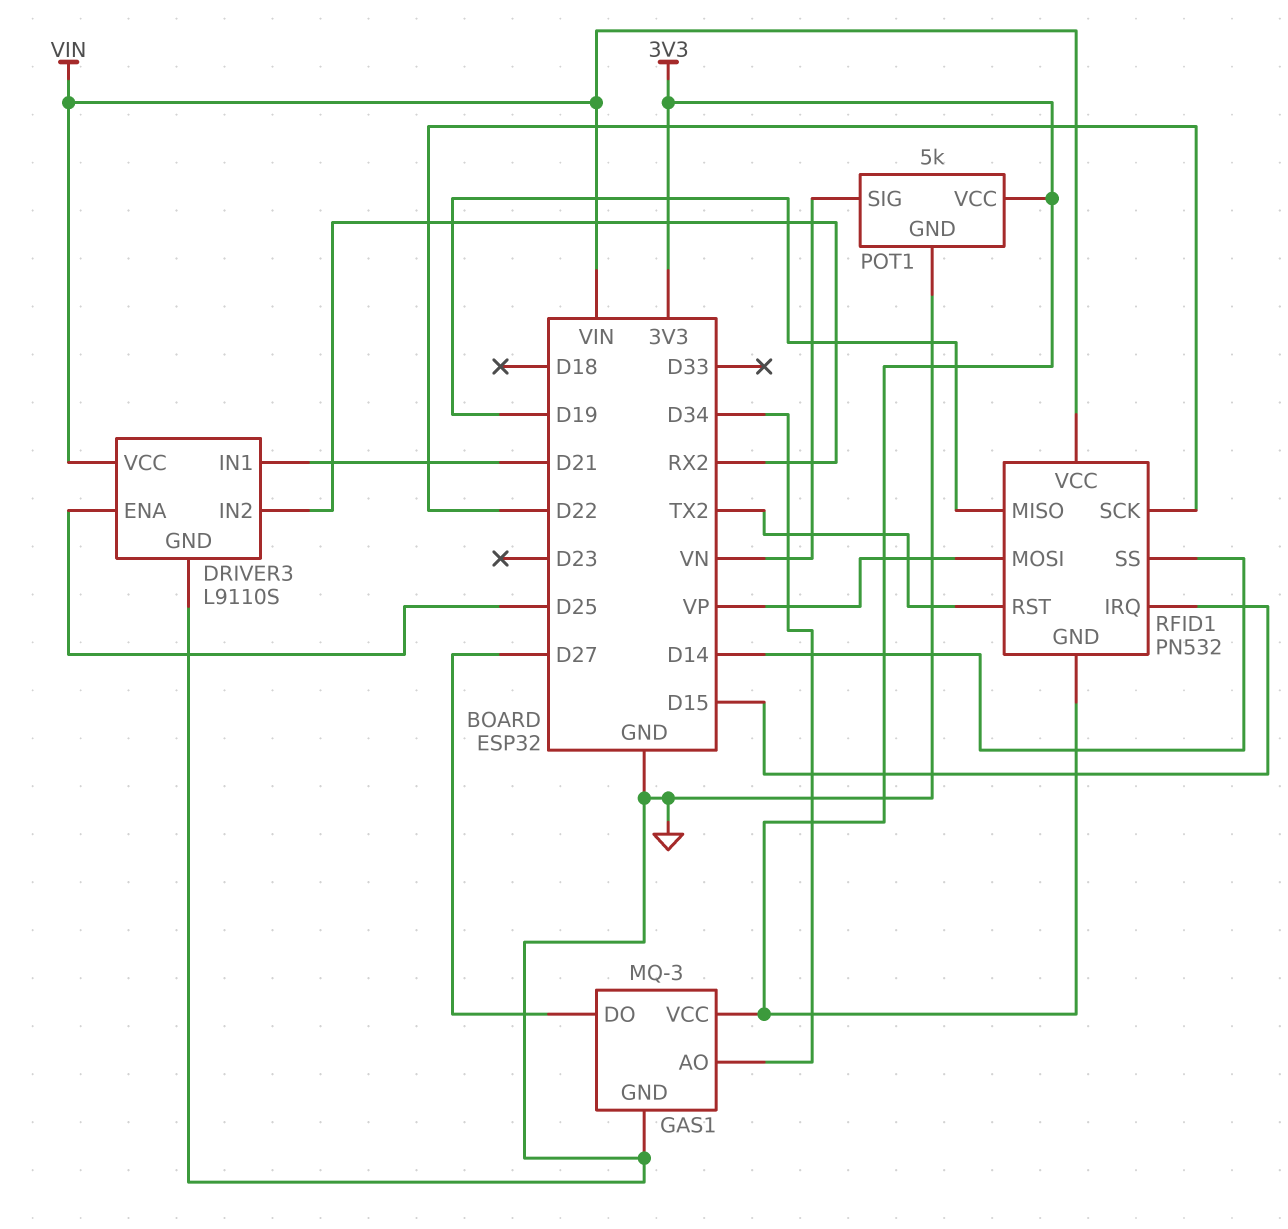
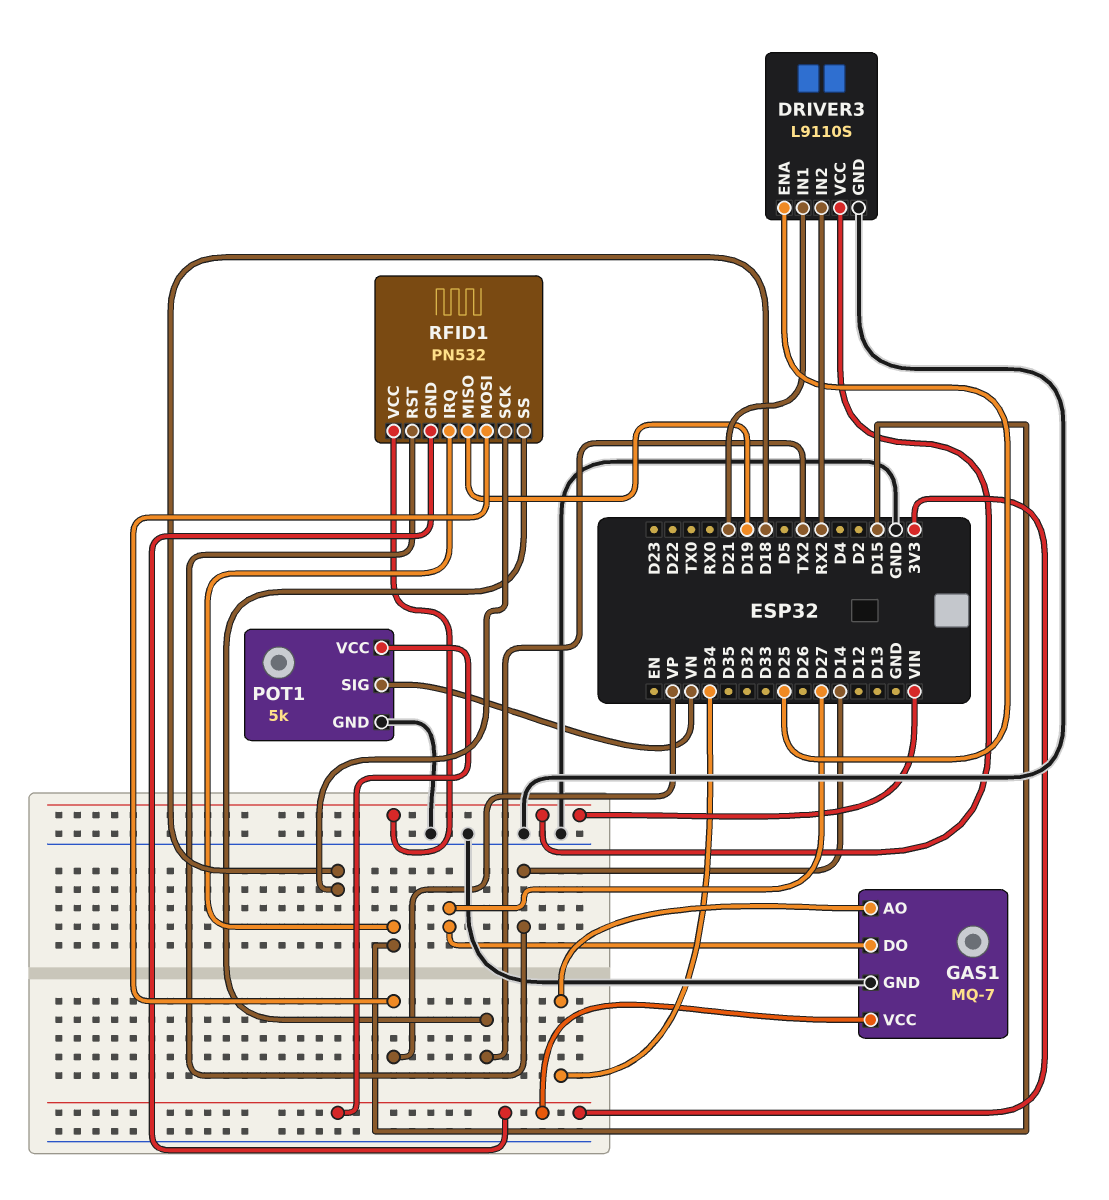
GAS1: MQ-3 -> MQ-7
RFID1 pin RST: TX2 -> D14
RFID1 pin SCK: D22 -> D18
RFID1 pin SS: D14 -> TX2

